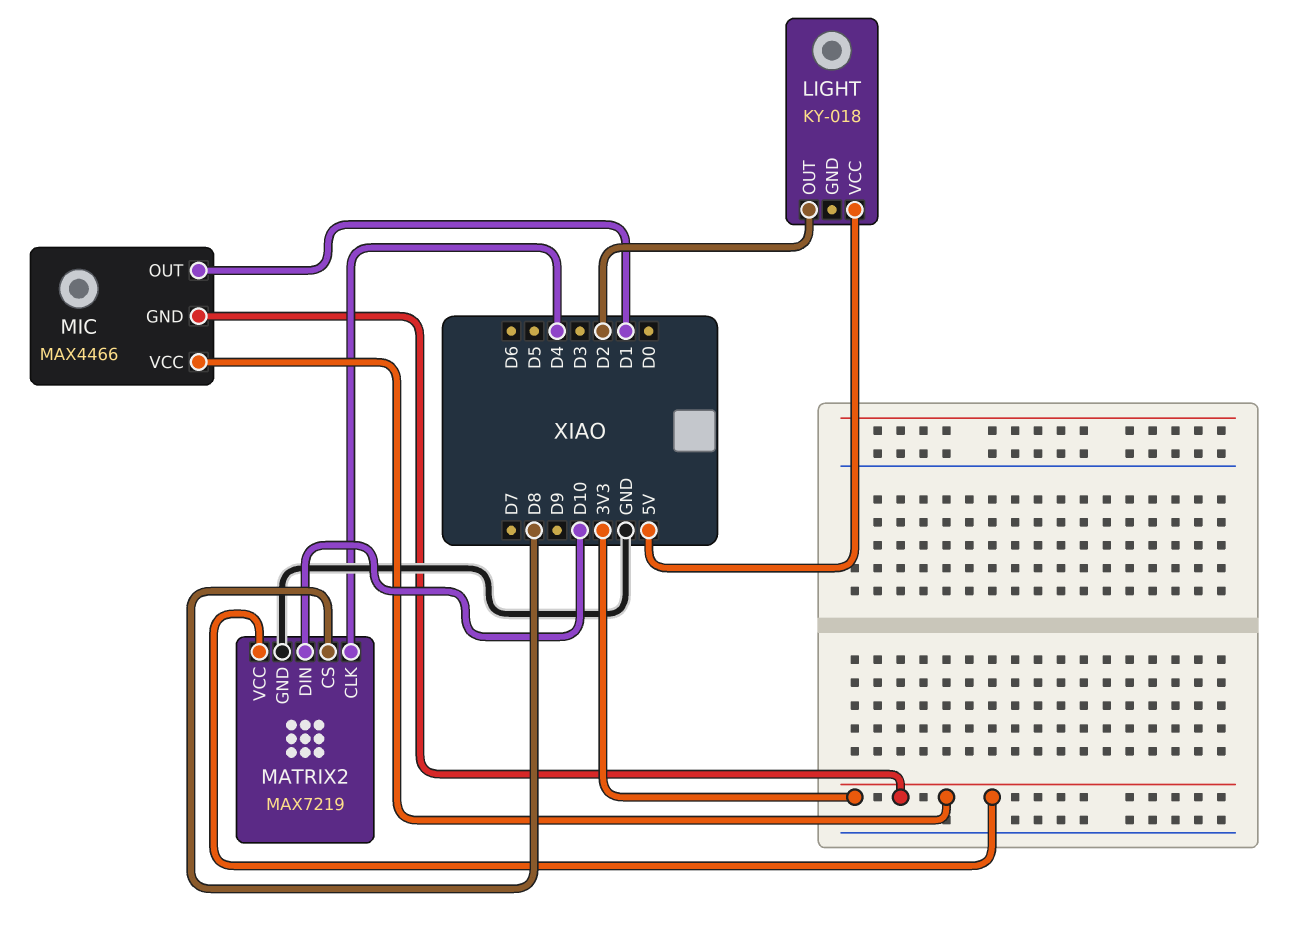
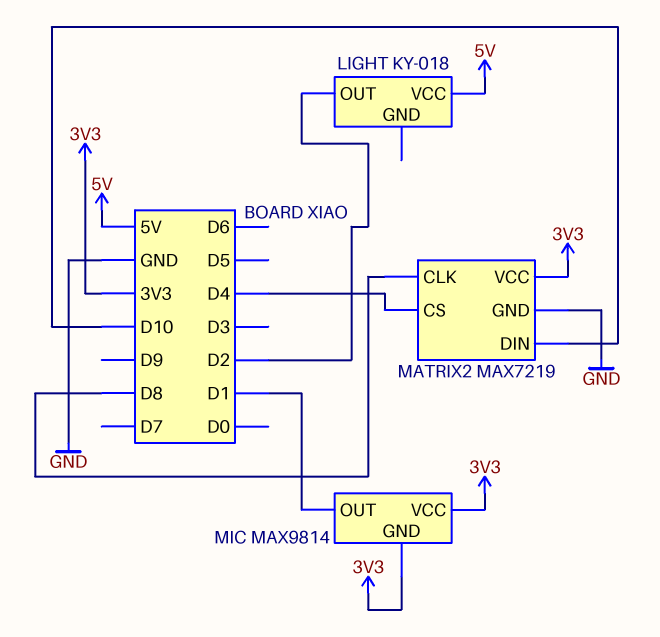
MATRIX2 pin CLK: D4 -> D8
MATRIX2 pin CS: D8 -> D4
MIC: MAX4466 -> MAX9814

